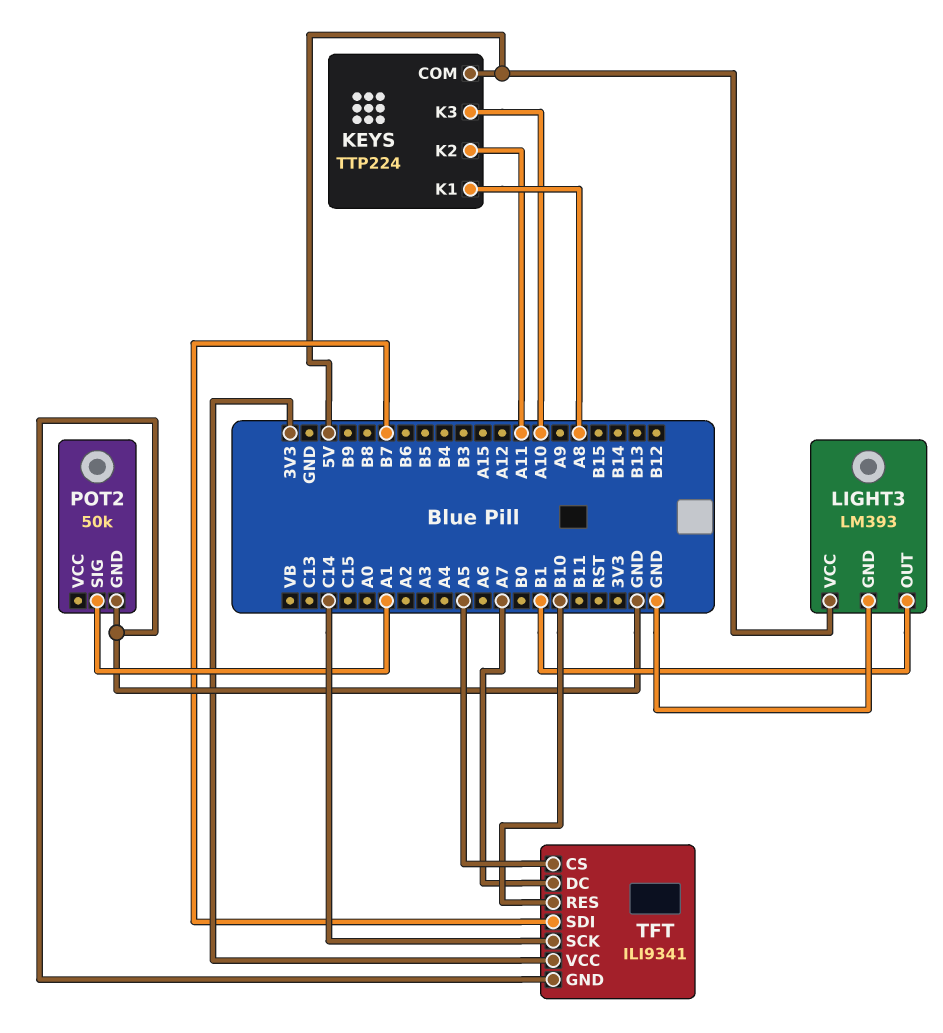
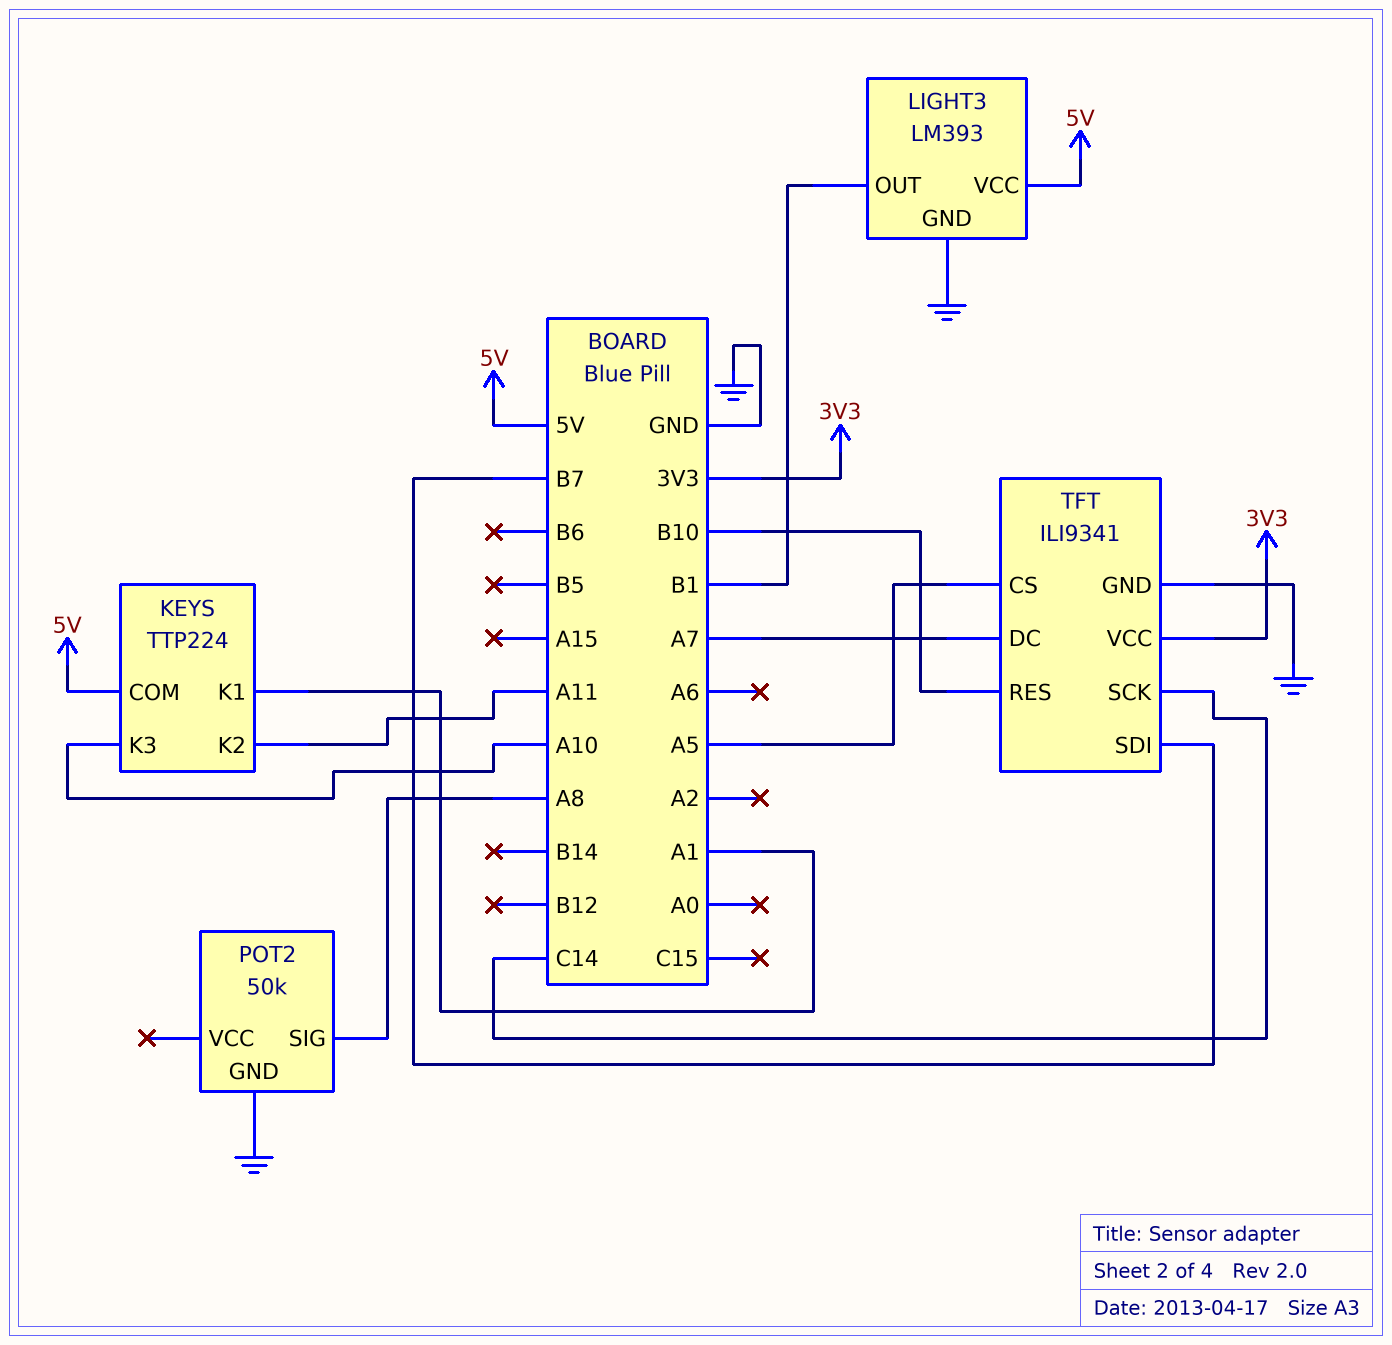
KEYS pin K1: A8 -> A1
POT2 pin SIG: A1 -> A8

